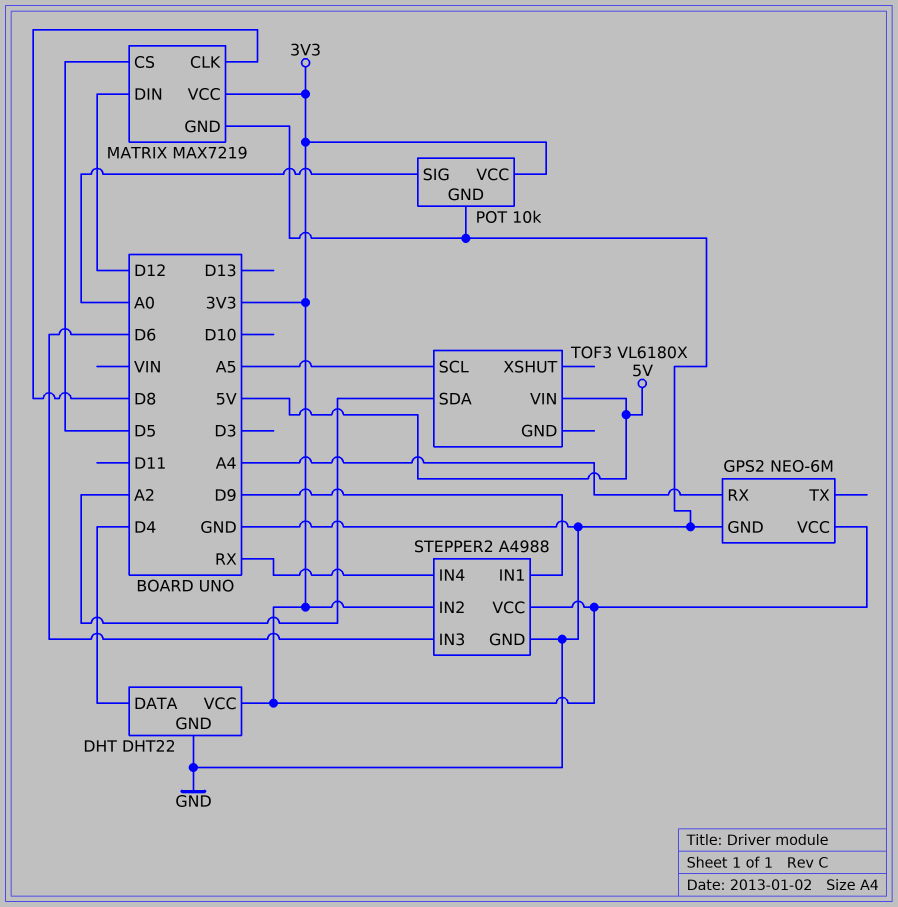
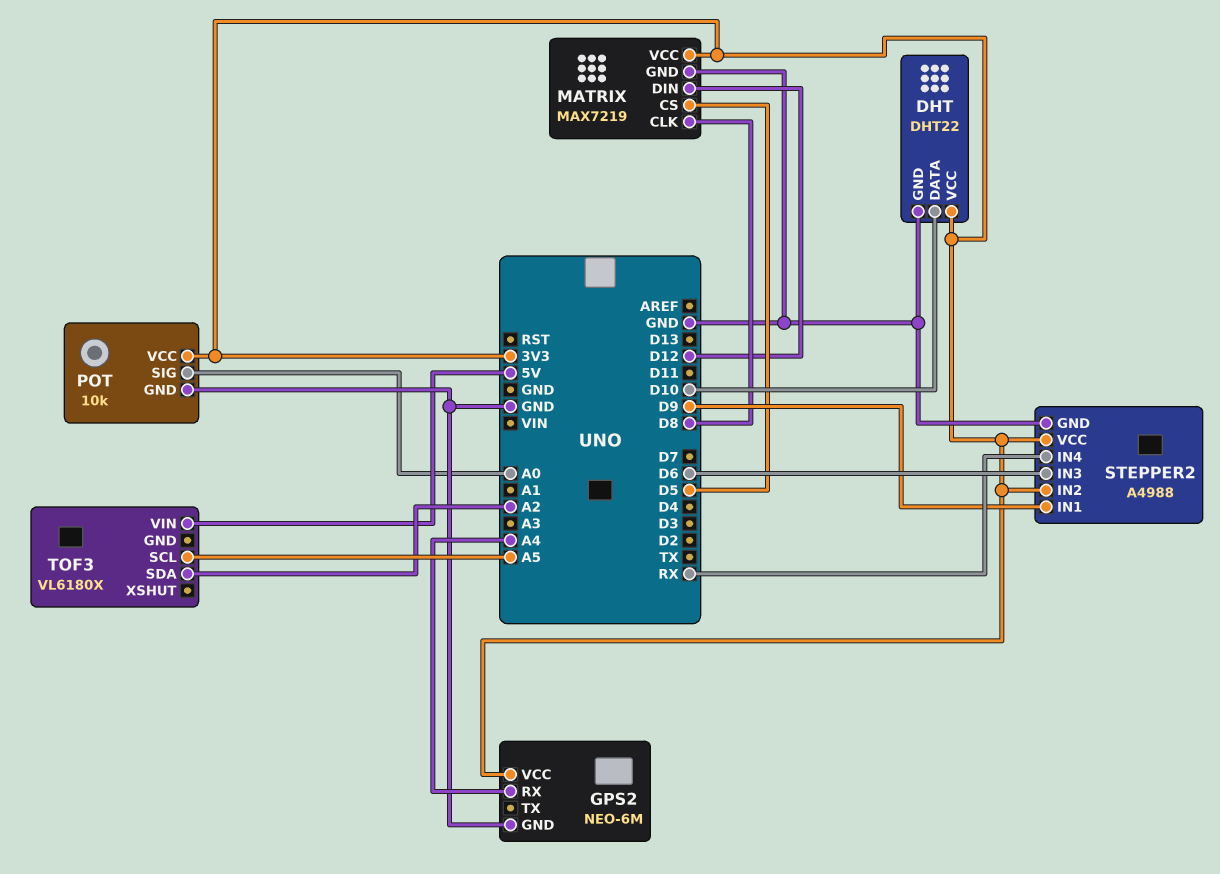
DHT pin DATA: D4 -> D10

